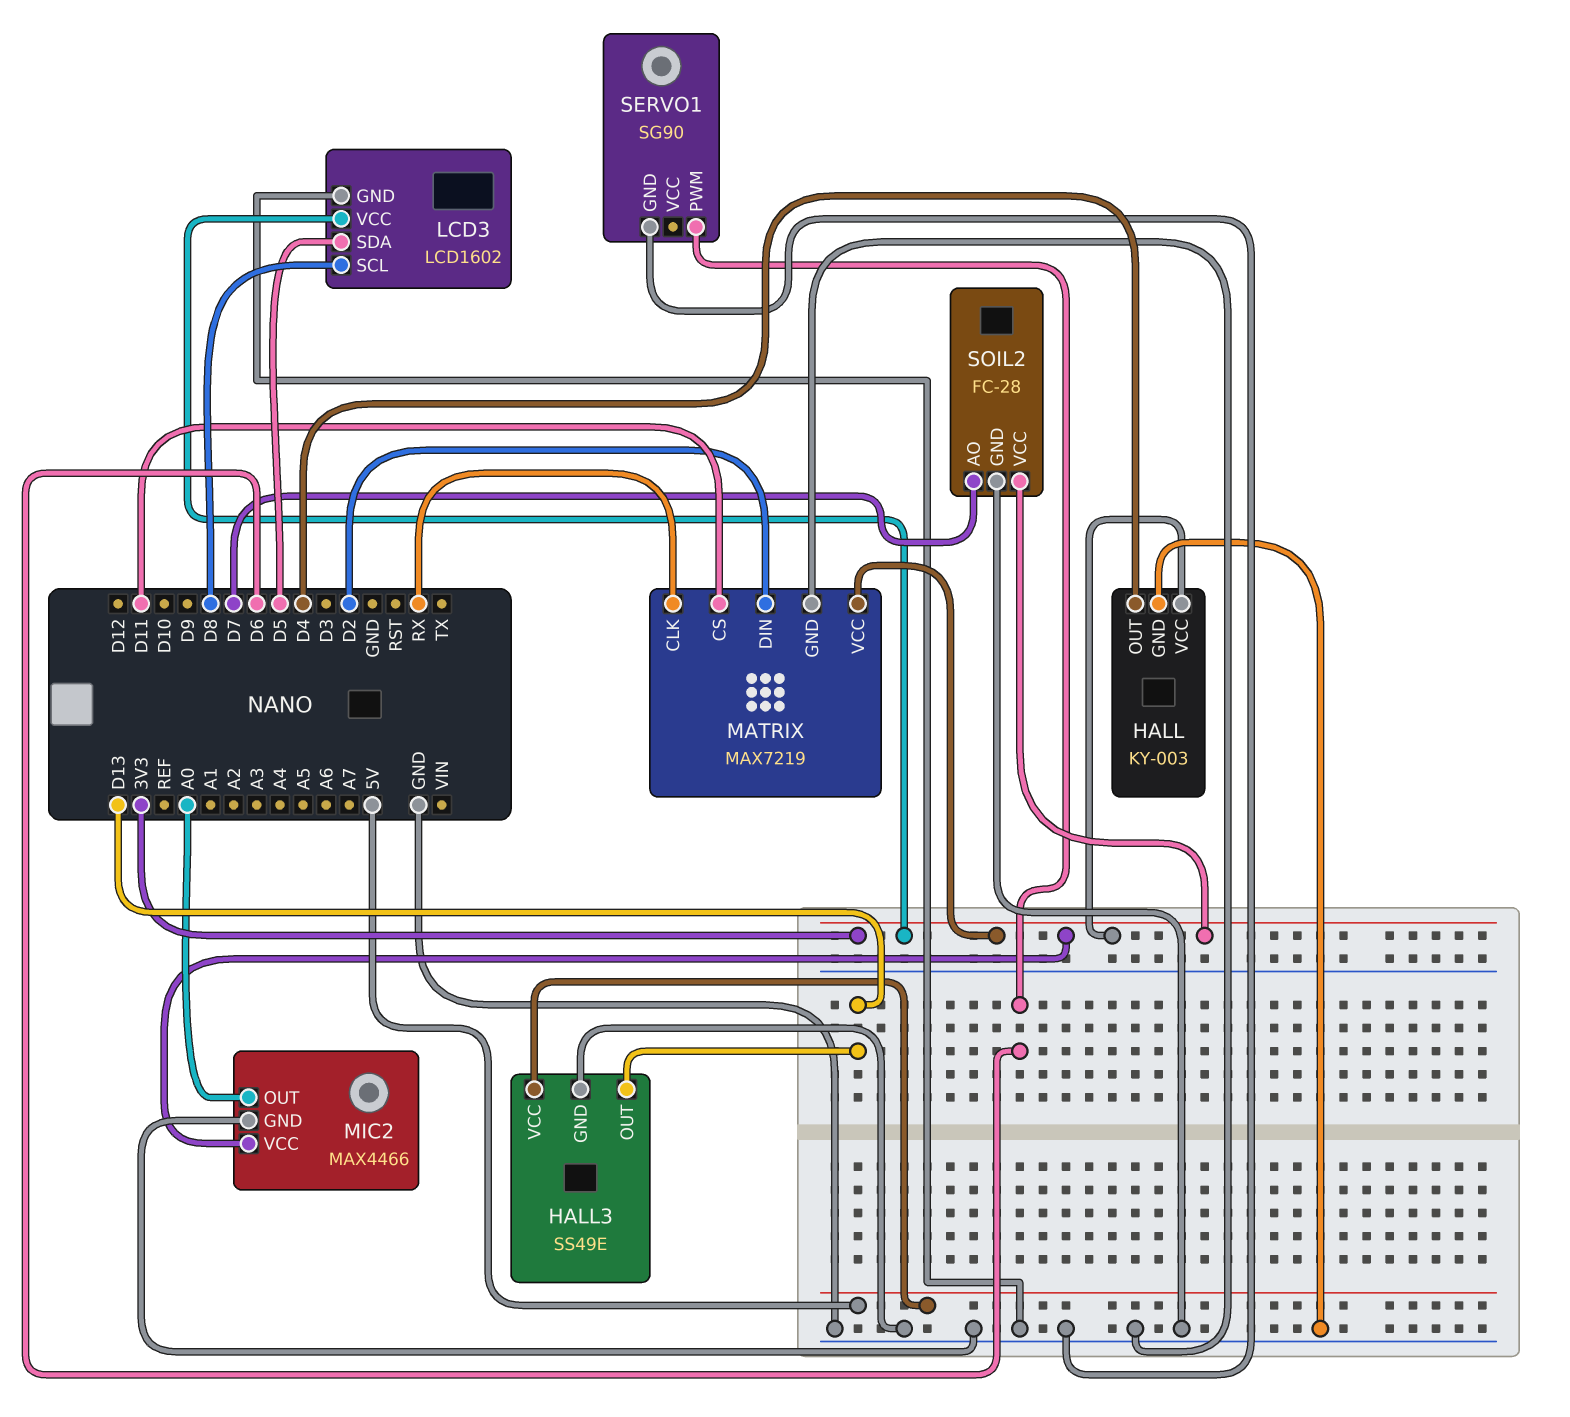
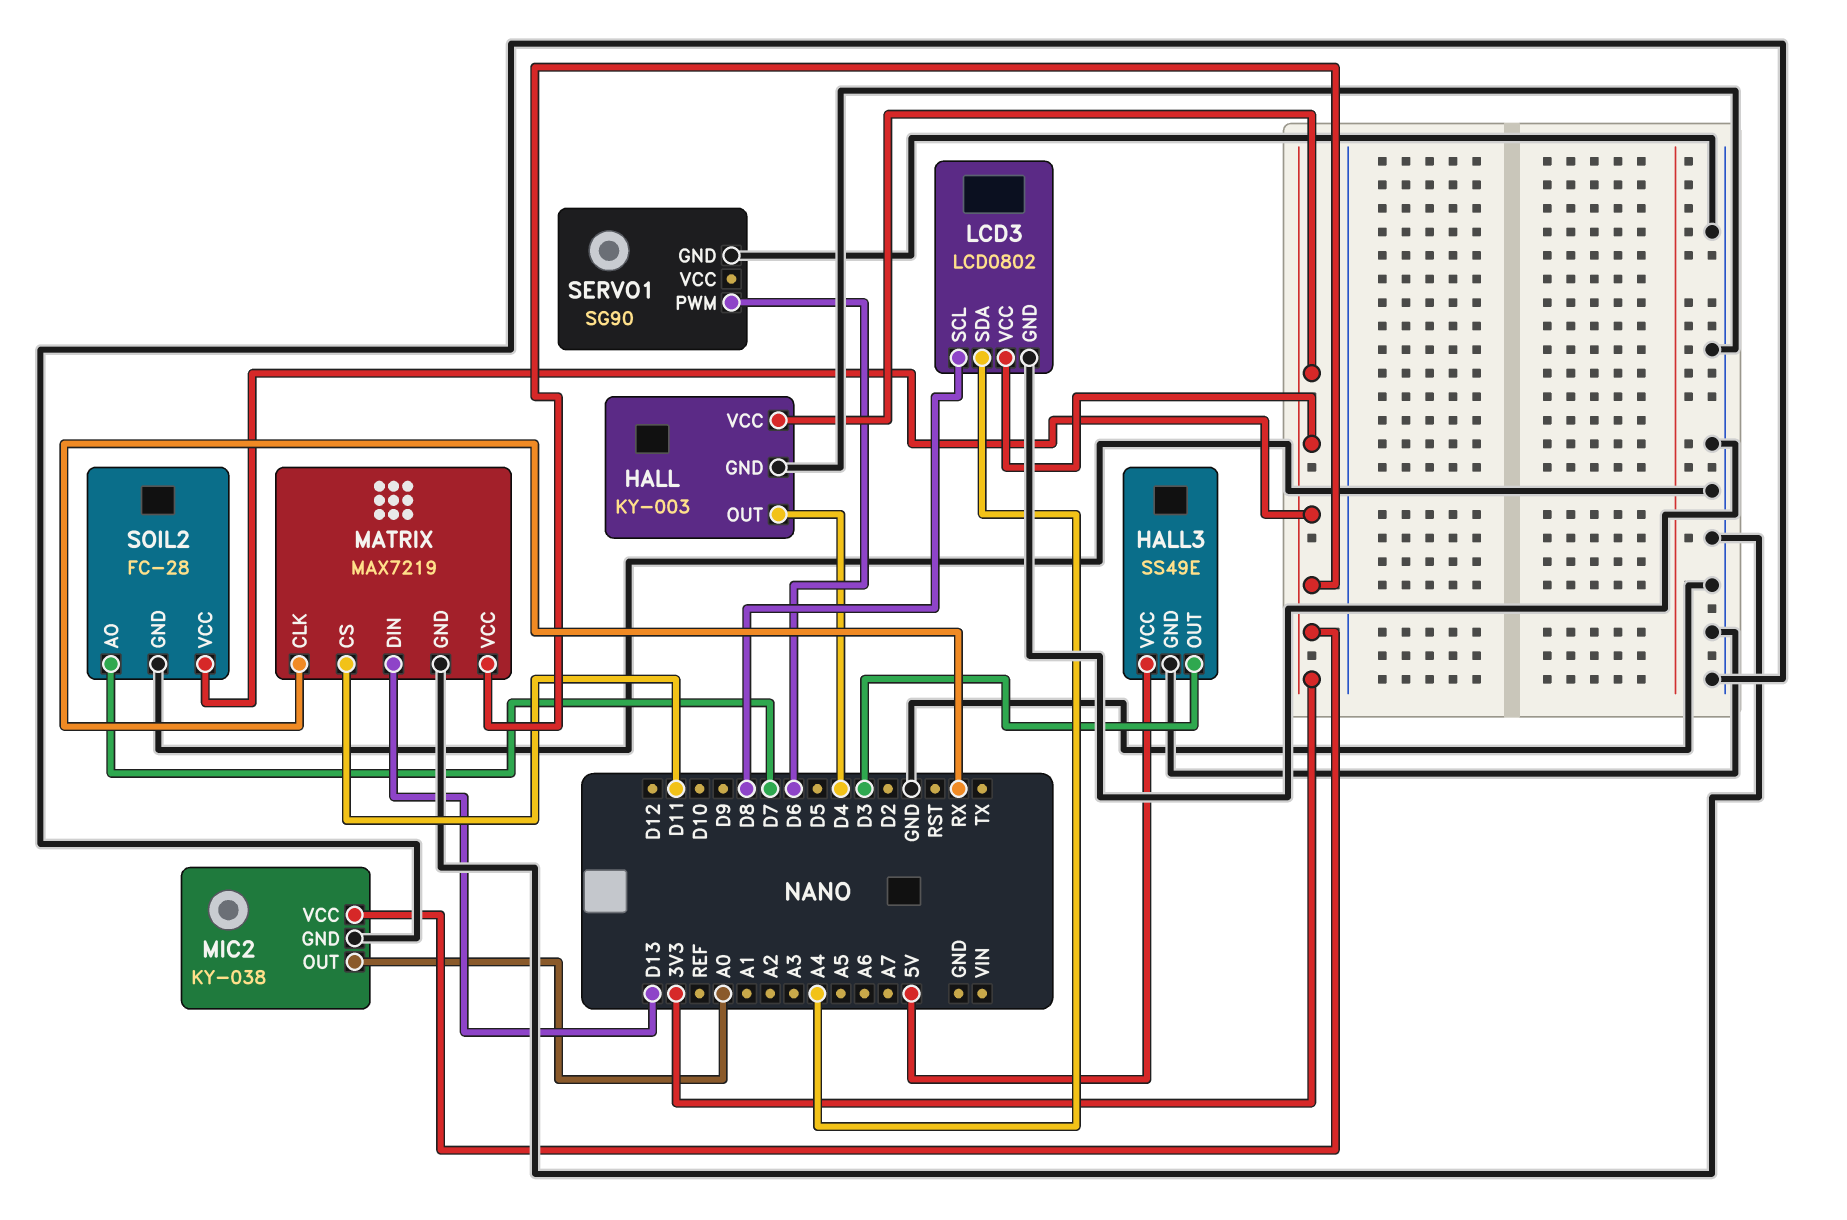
HALL3 pin OUT: D13 -> D3
LCD3: LCD1602 -> LCD0802
LCD3 pin SDA: D5 -> A4
MATRIX pin DIN: D2 -> D13
MIC2: MAX4466 -> KY-038

